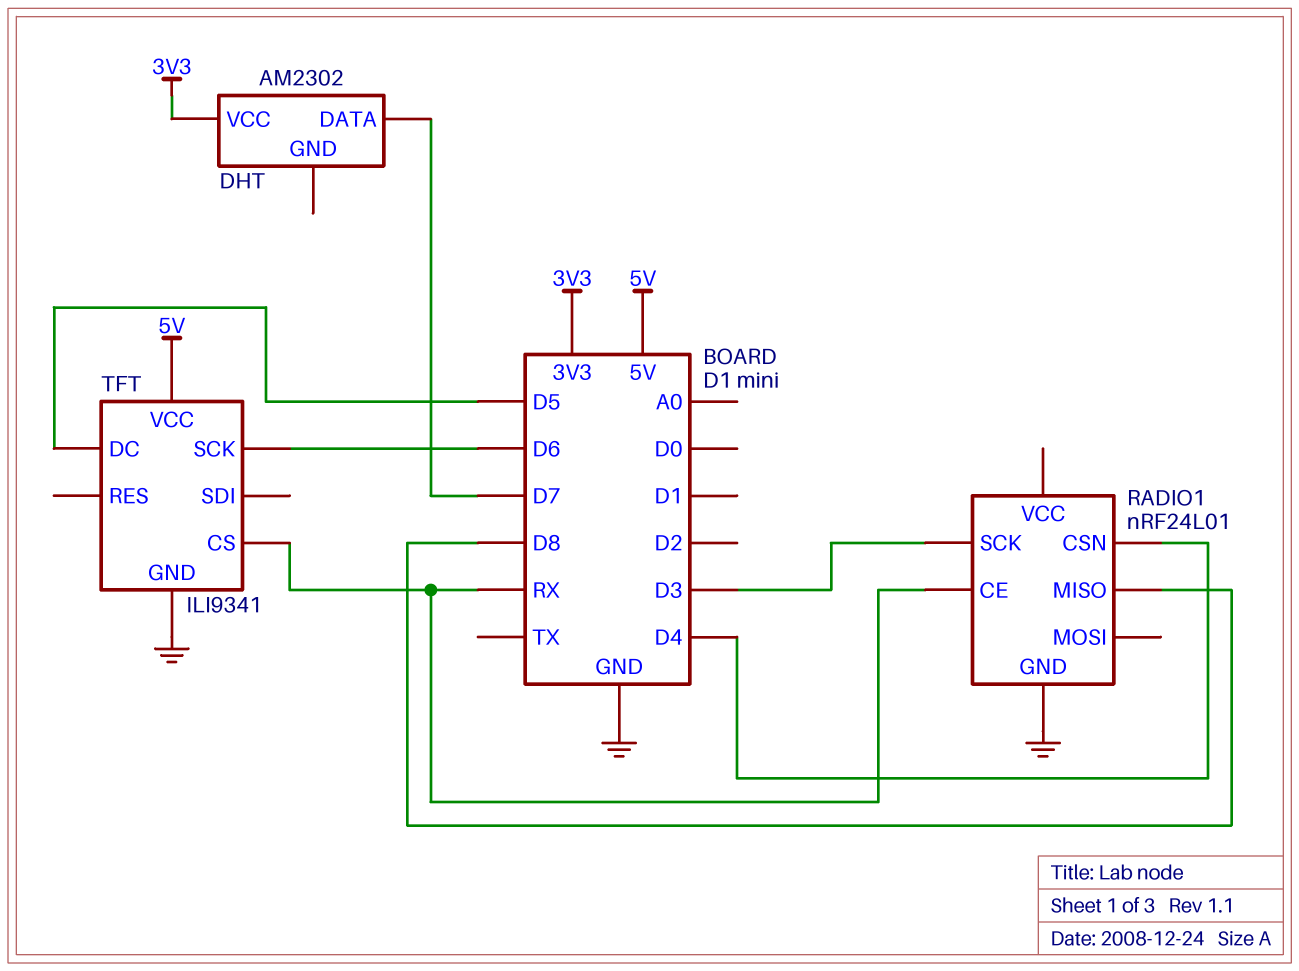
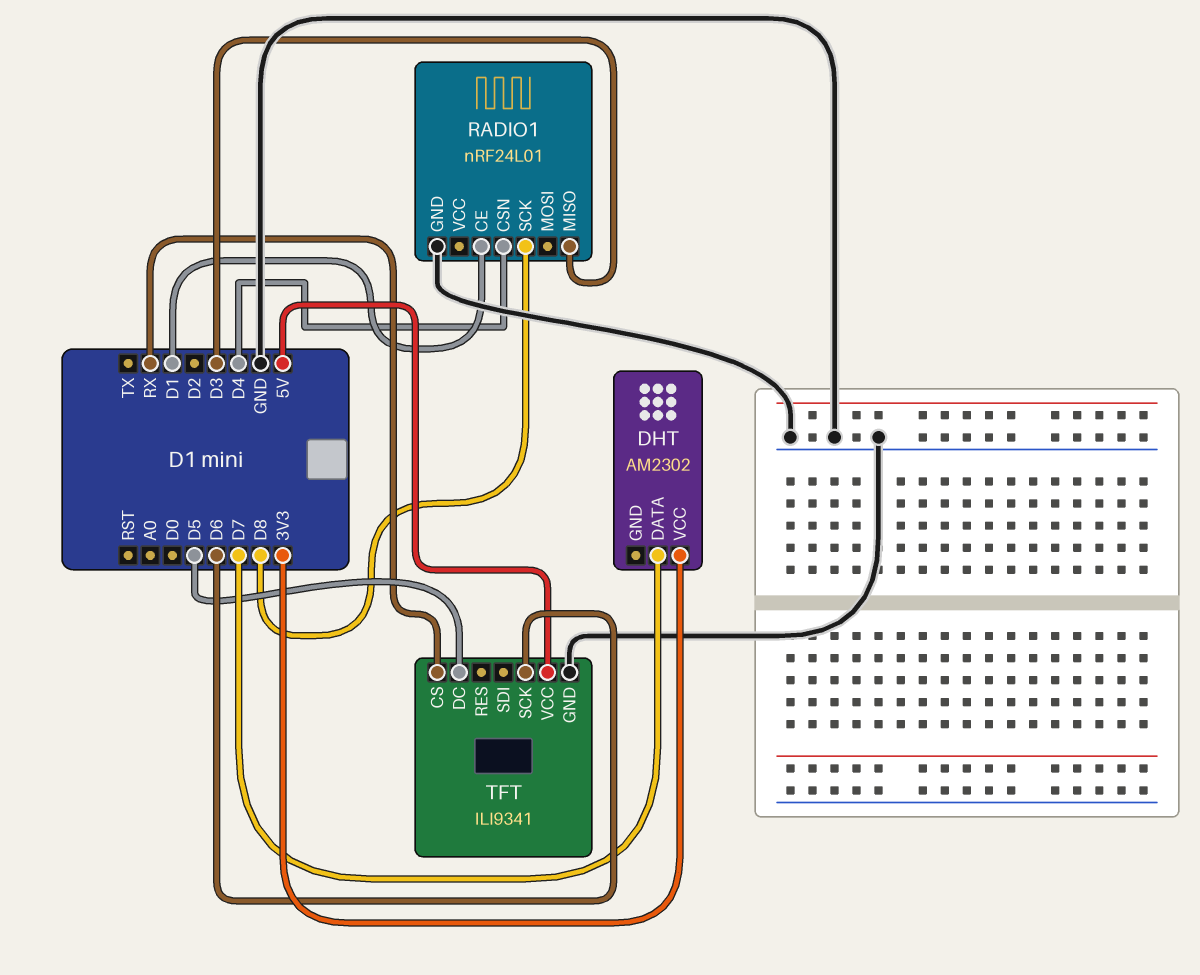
RADIO1 pin CE: RX -> D1
RADIO1 pin MISO: D8 -> D3
RADIO1 pin SCK: D3 -> D8

